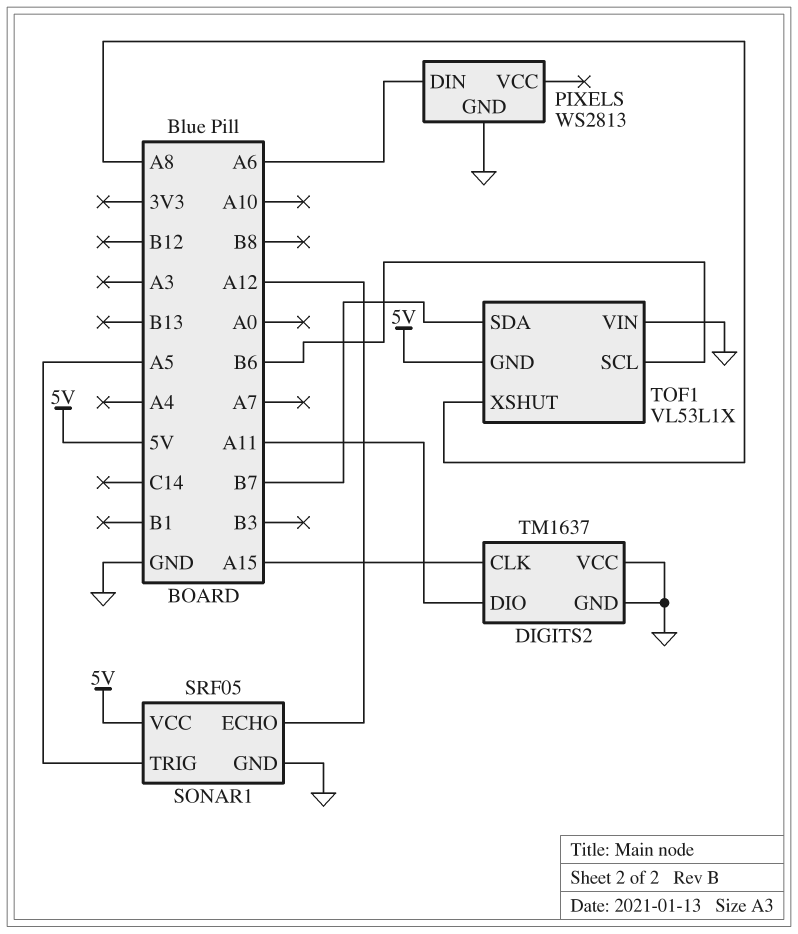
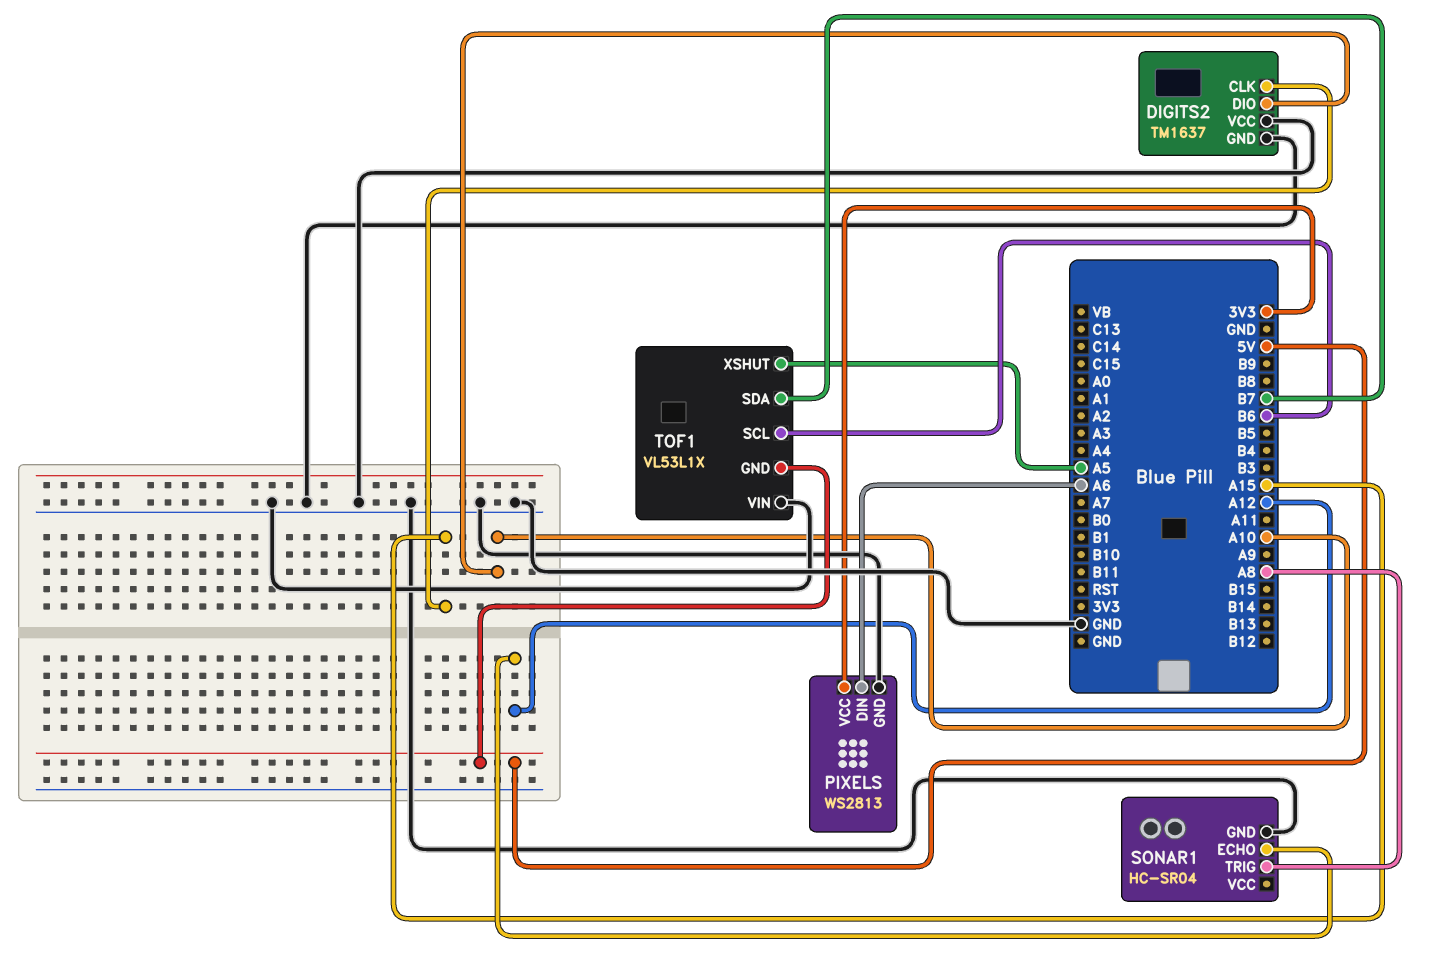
DIGITS2 pin DIO: A11 -> A10
PIXELS pin VCC: none -> 3V3
SONAR1: SRF05 -> HC-SR04
SONAR1 pin TRIG: A5 -> A8
SONAR1 pin VCC: 5V -> none
TOF1 pin XSHUT: A8 -> A5

